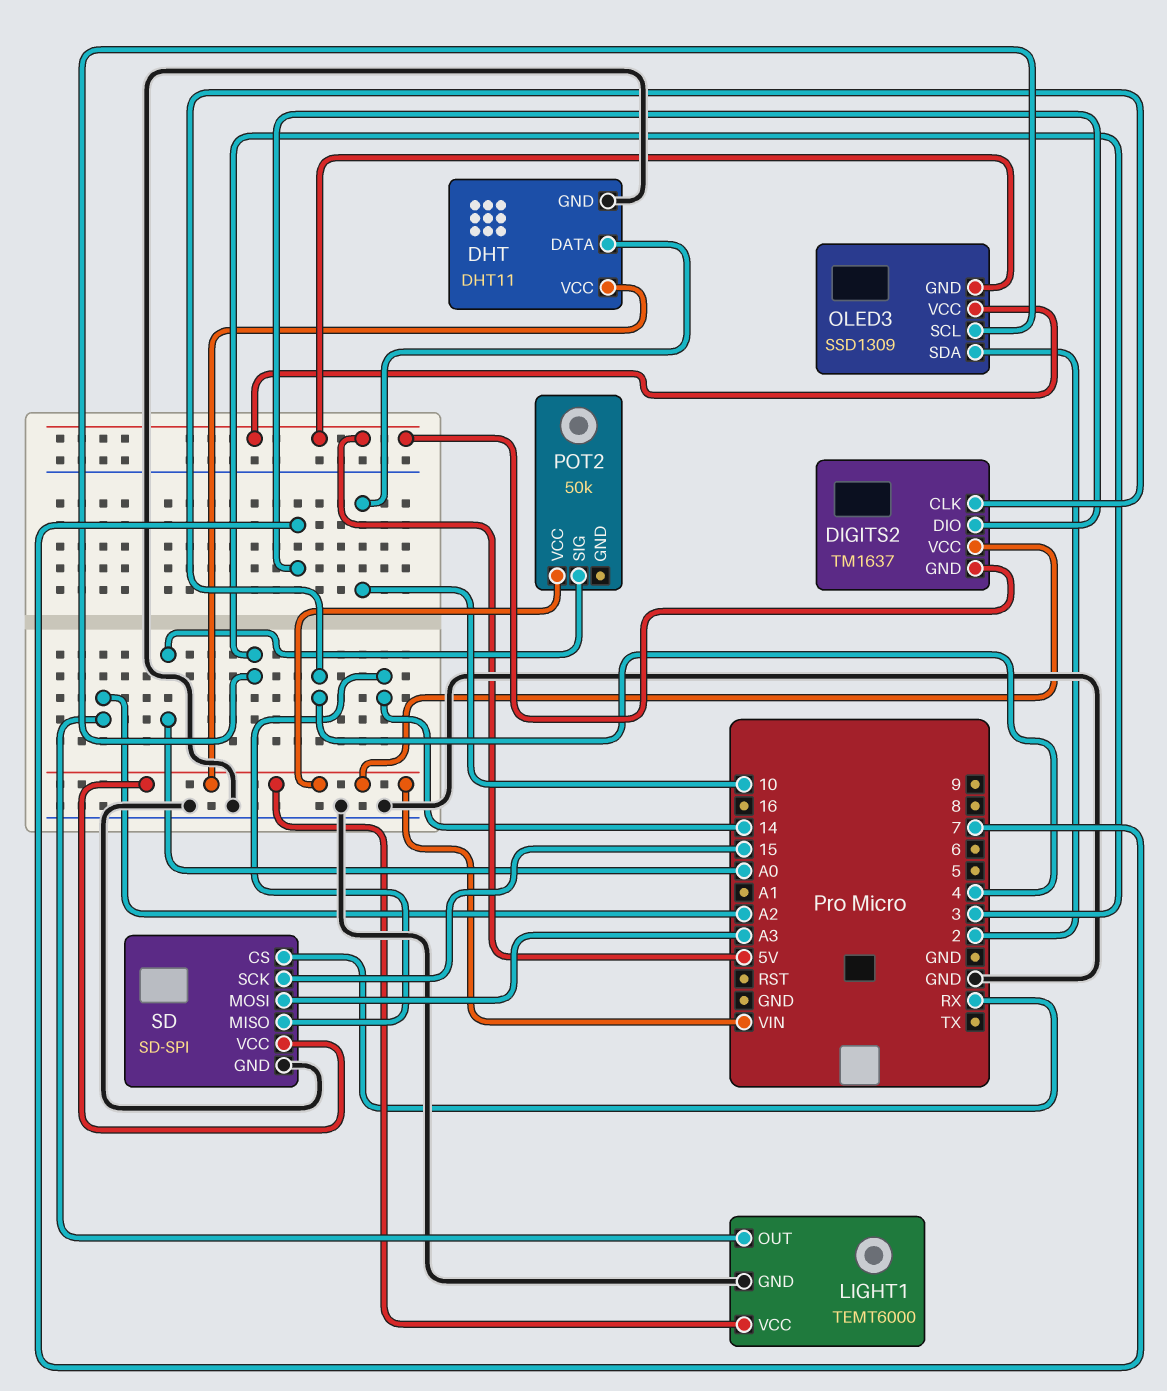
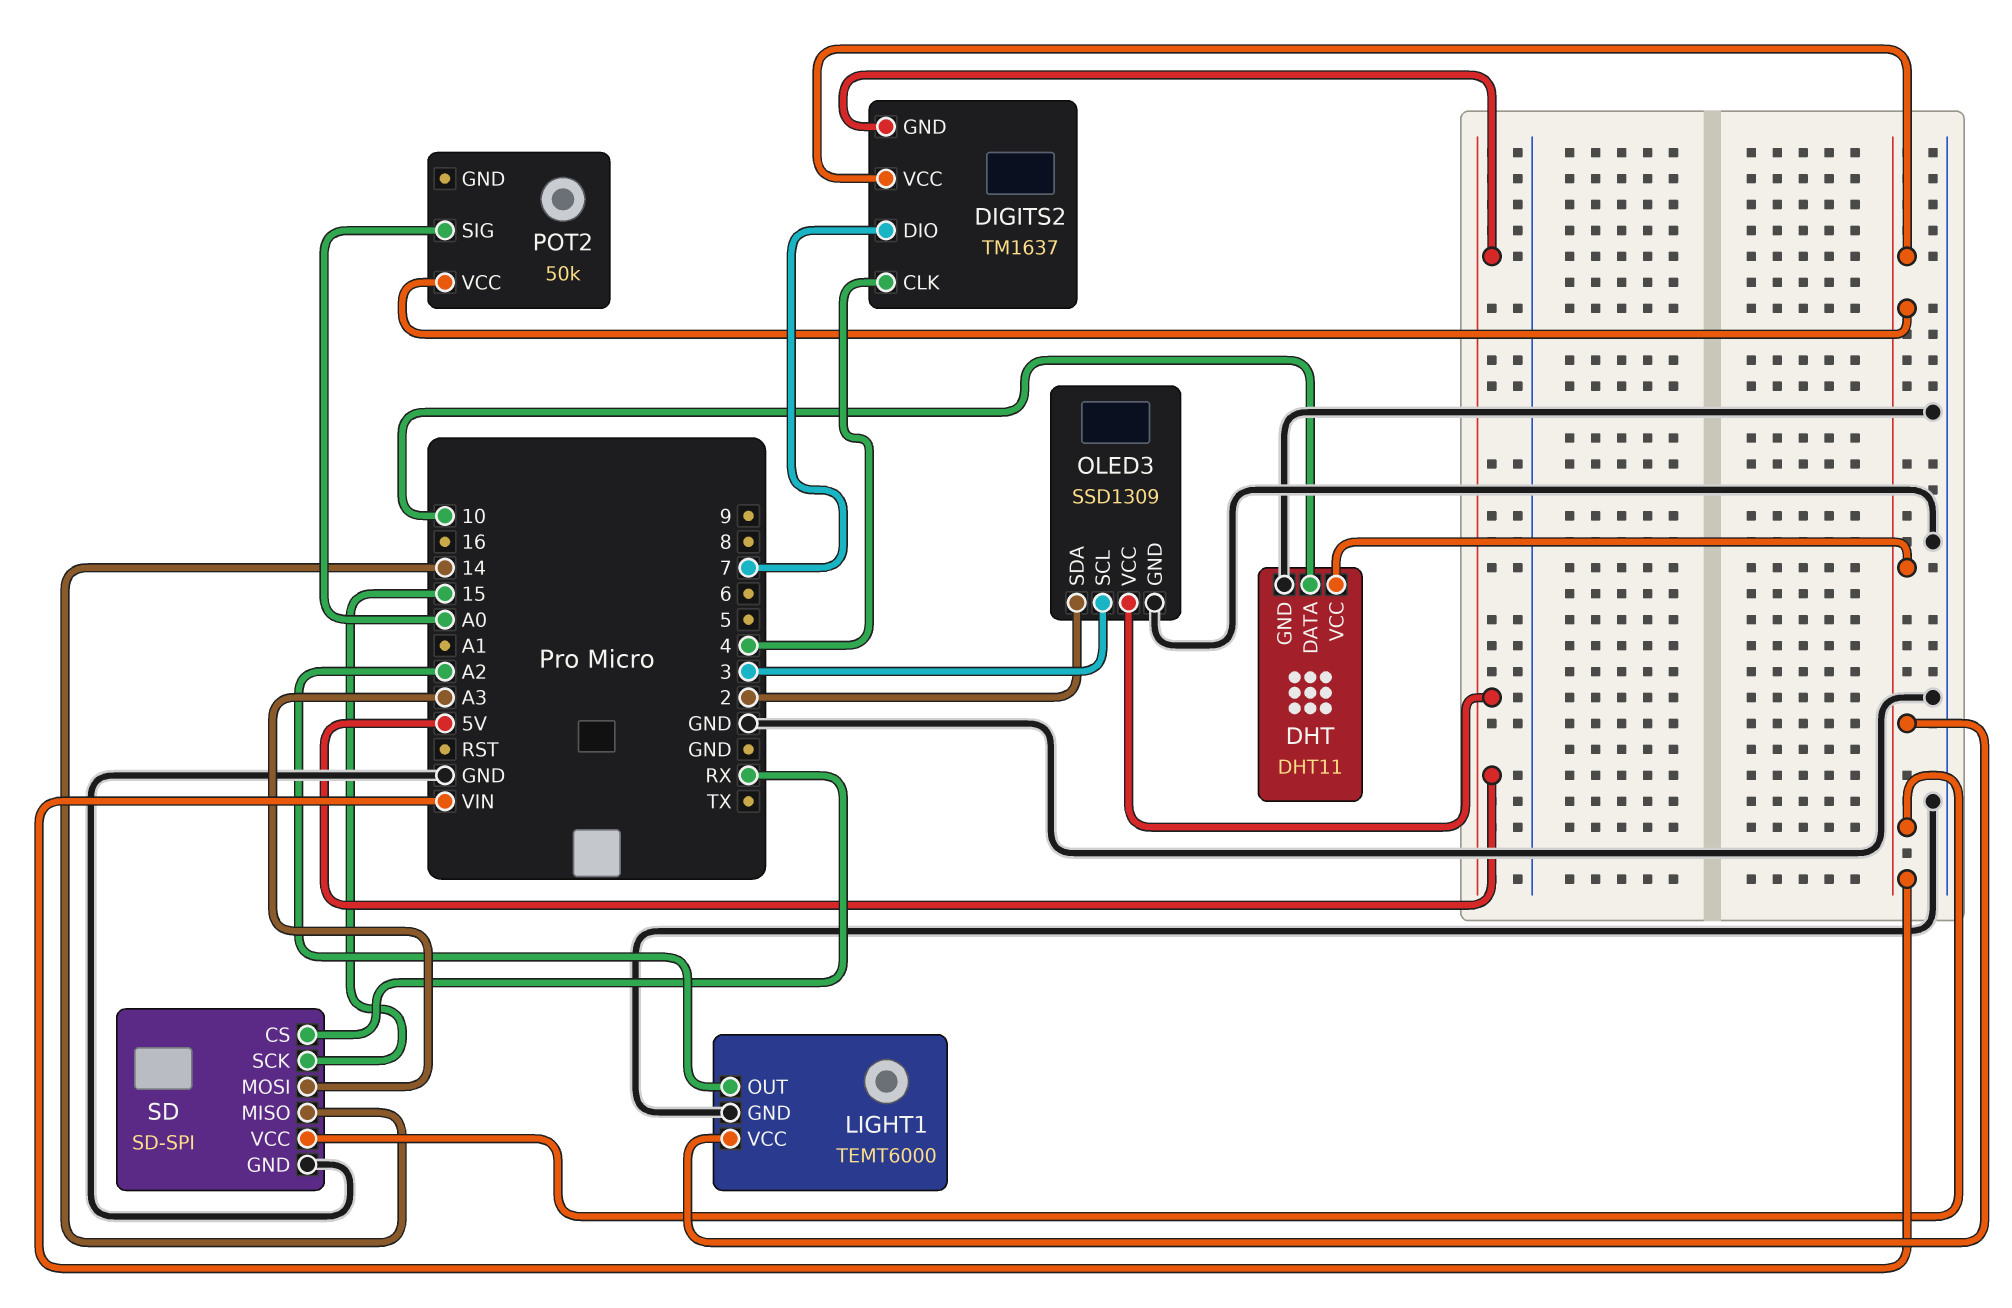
OLED3 pin GND: 5V -> GND

